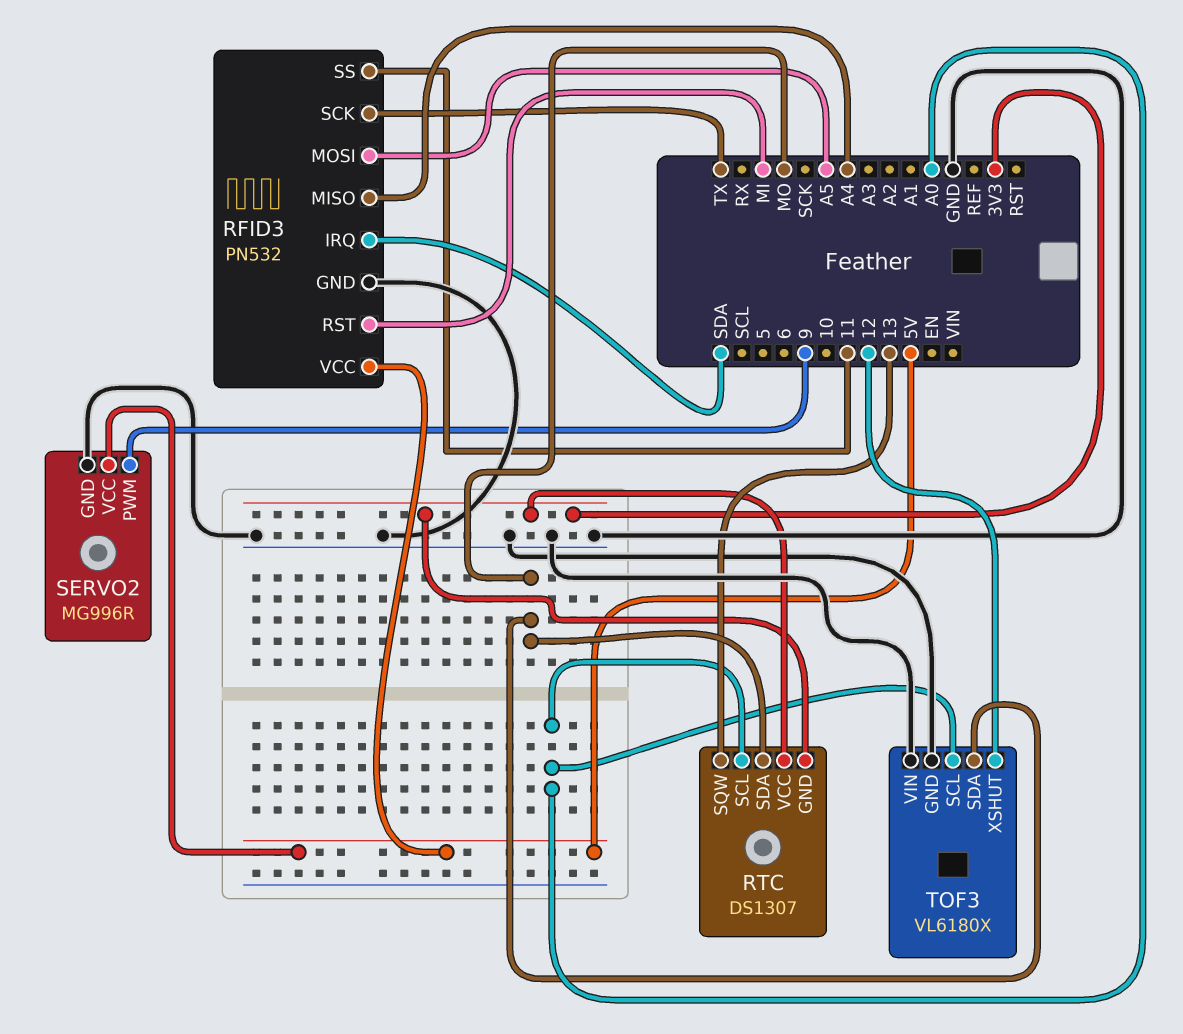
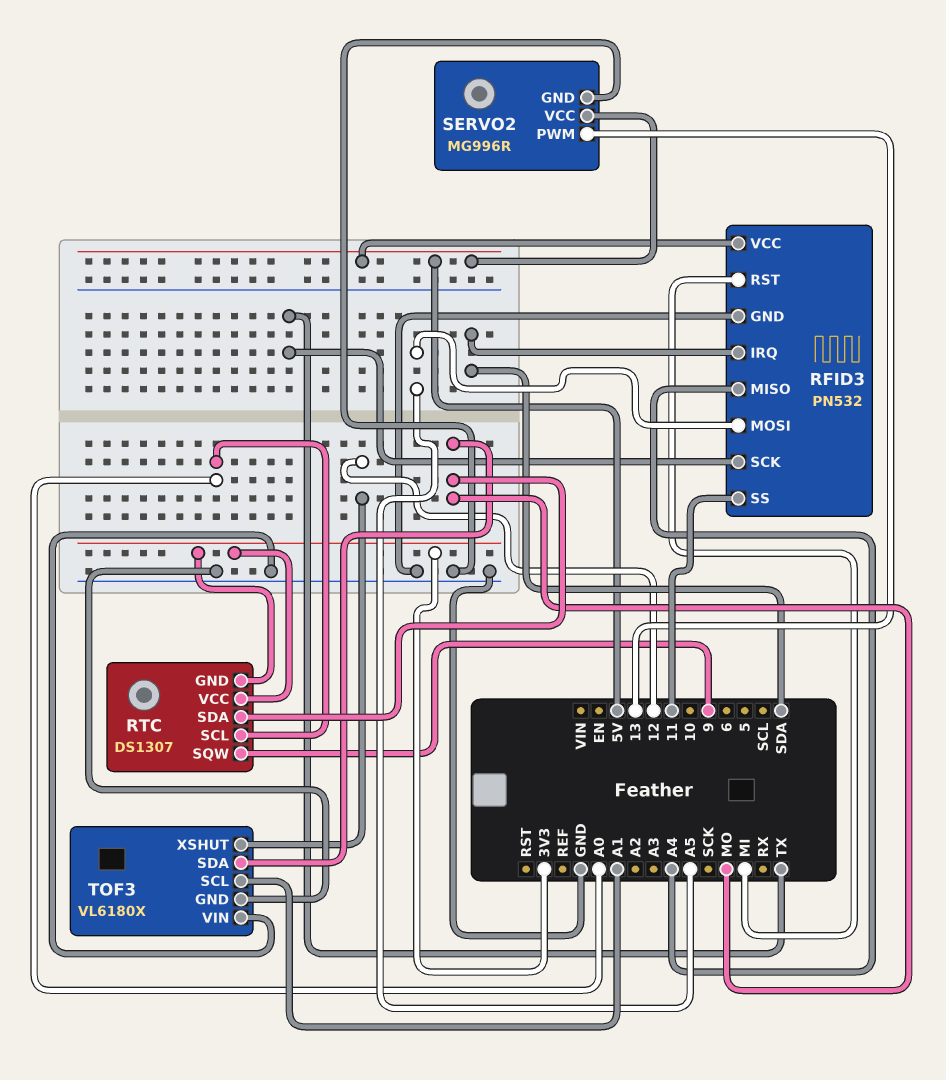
RTC pin SQW: 13 -> 9
SERVO2 pin PWM: 9 -> 13
TOF3 pin SCL: A0 -> A1

